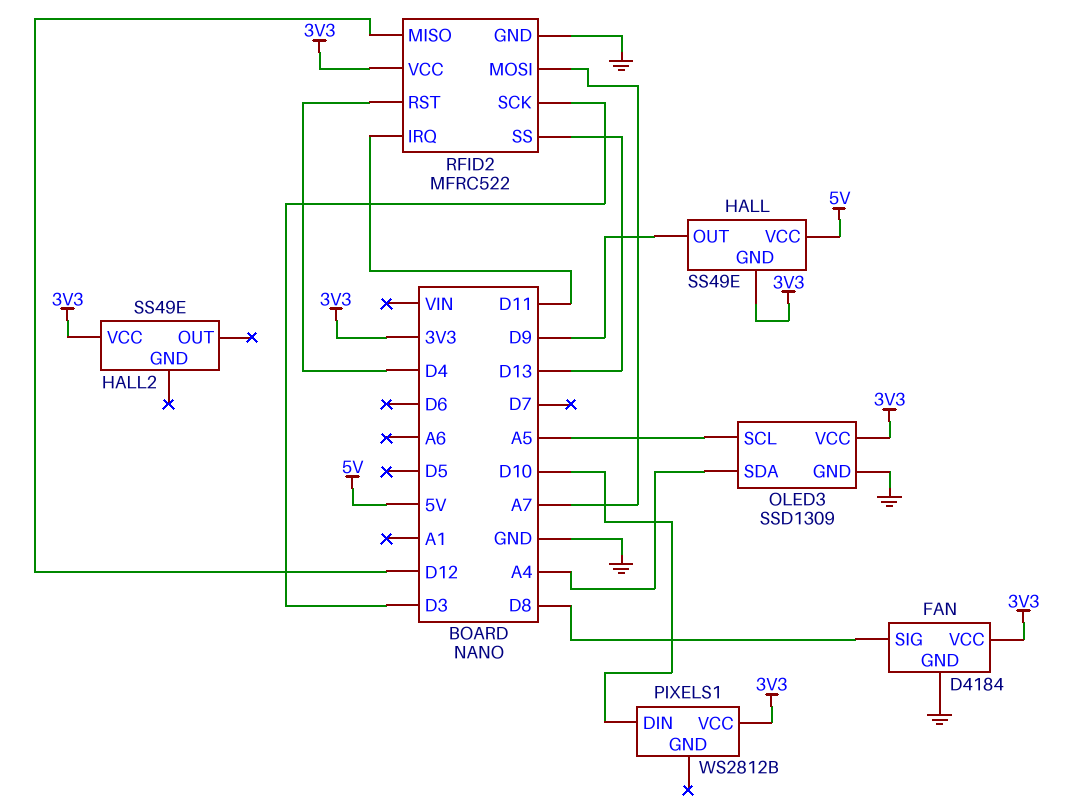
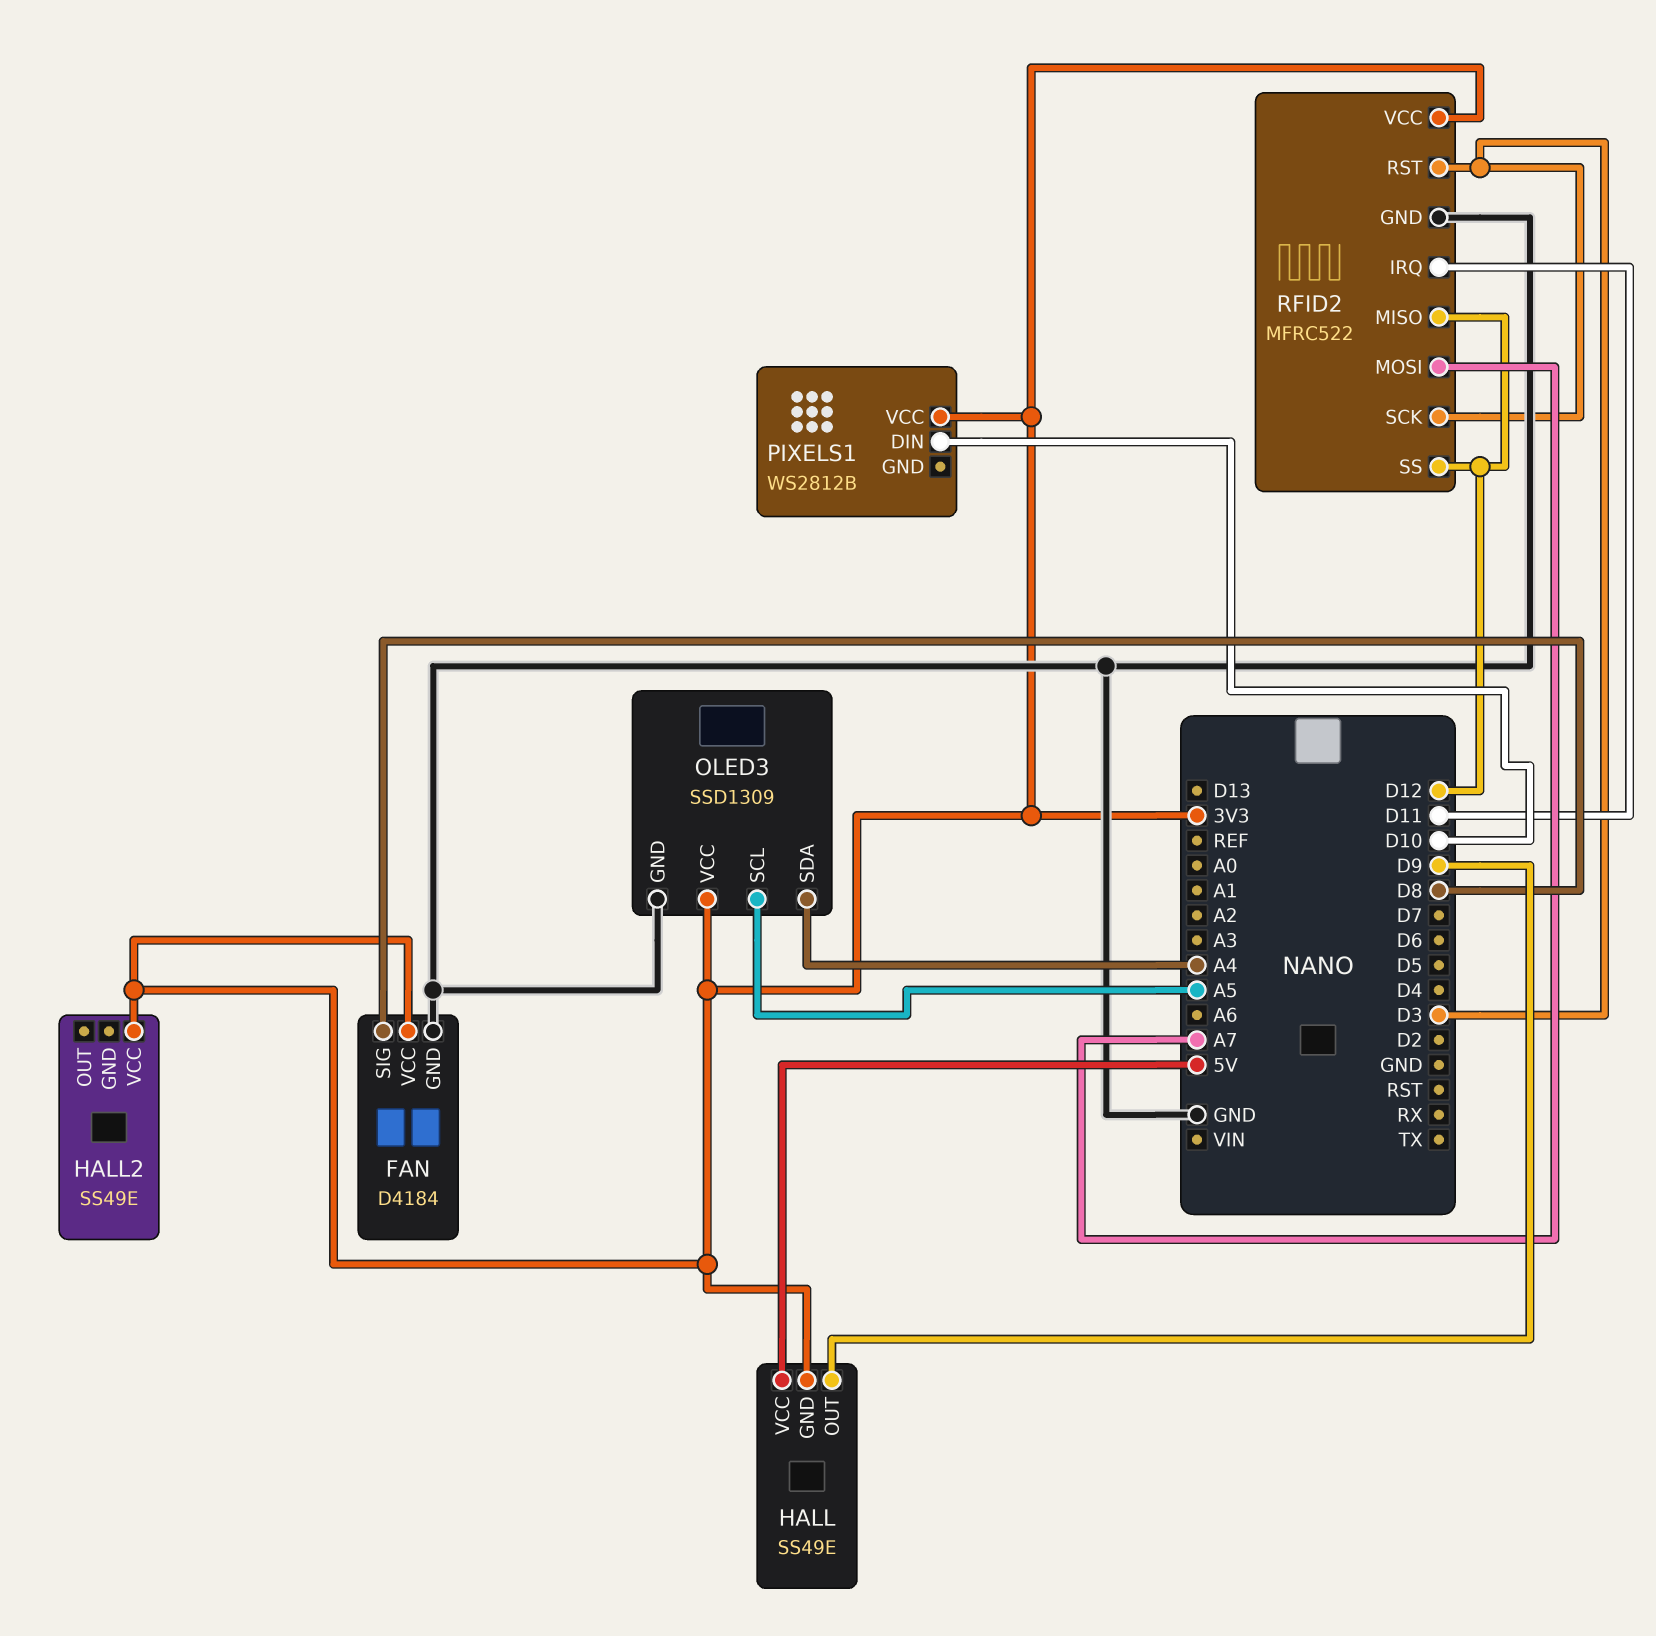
RFID2 pin RST: D4 -> D3
RFID2 pin SS: D13 -> D12

